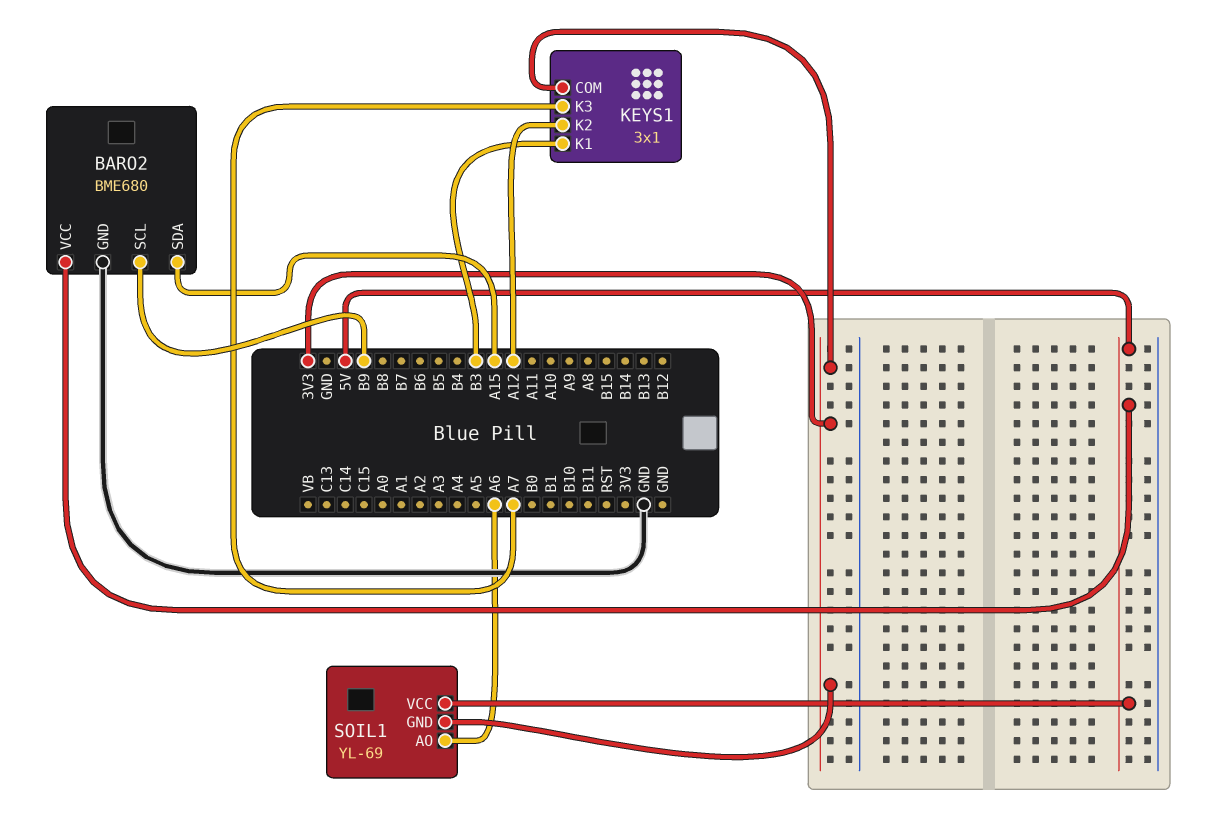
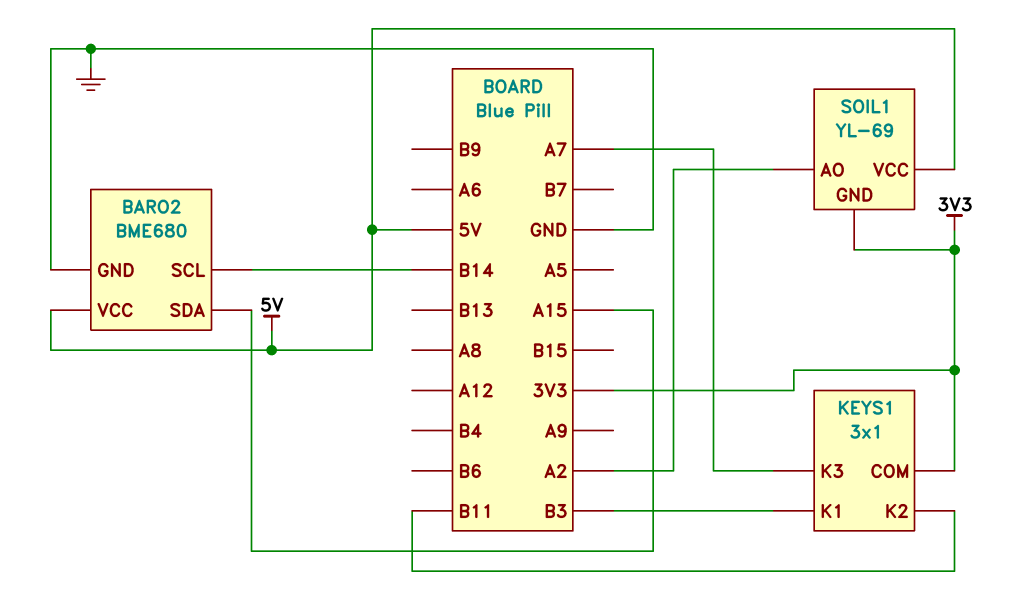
BARO2 pin SCL: B9 -> B14
KEYS1 pin K2: A12 -> B11
SOIL1 pin AO: A6 -> A2

